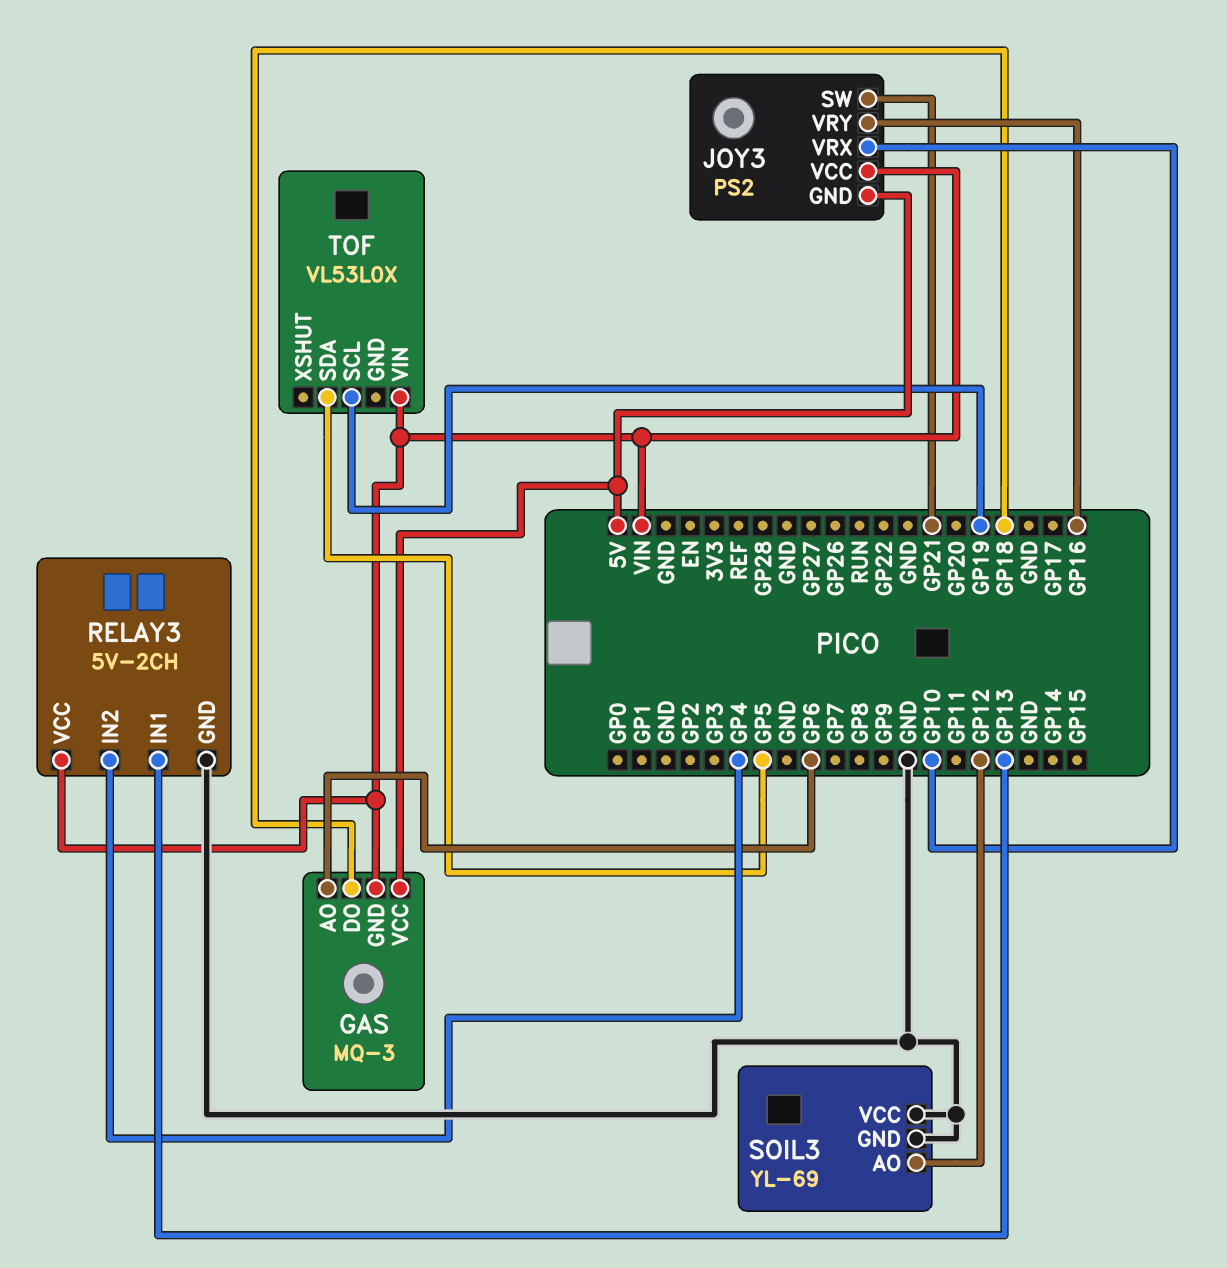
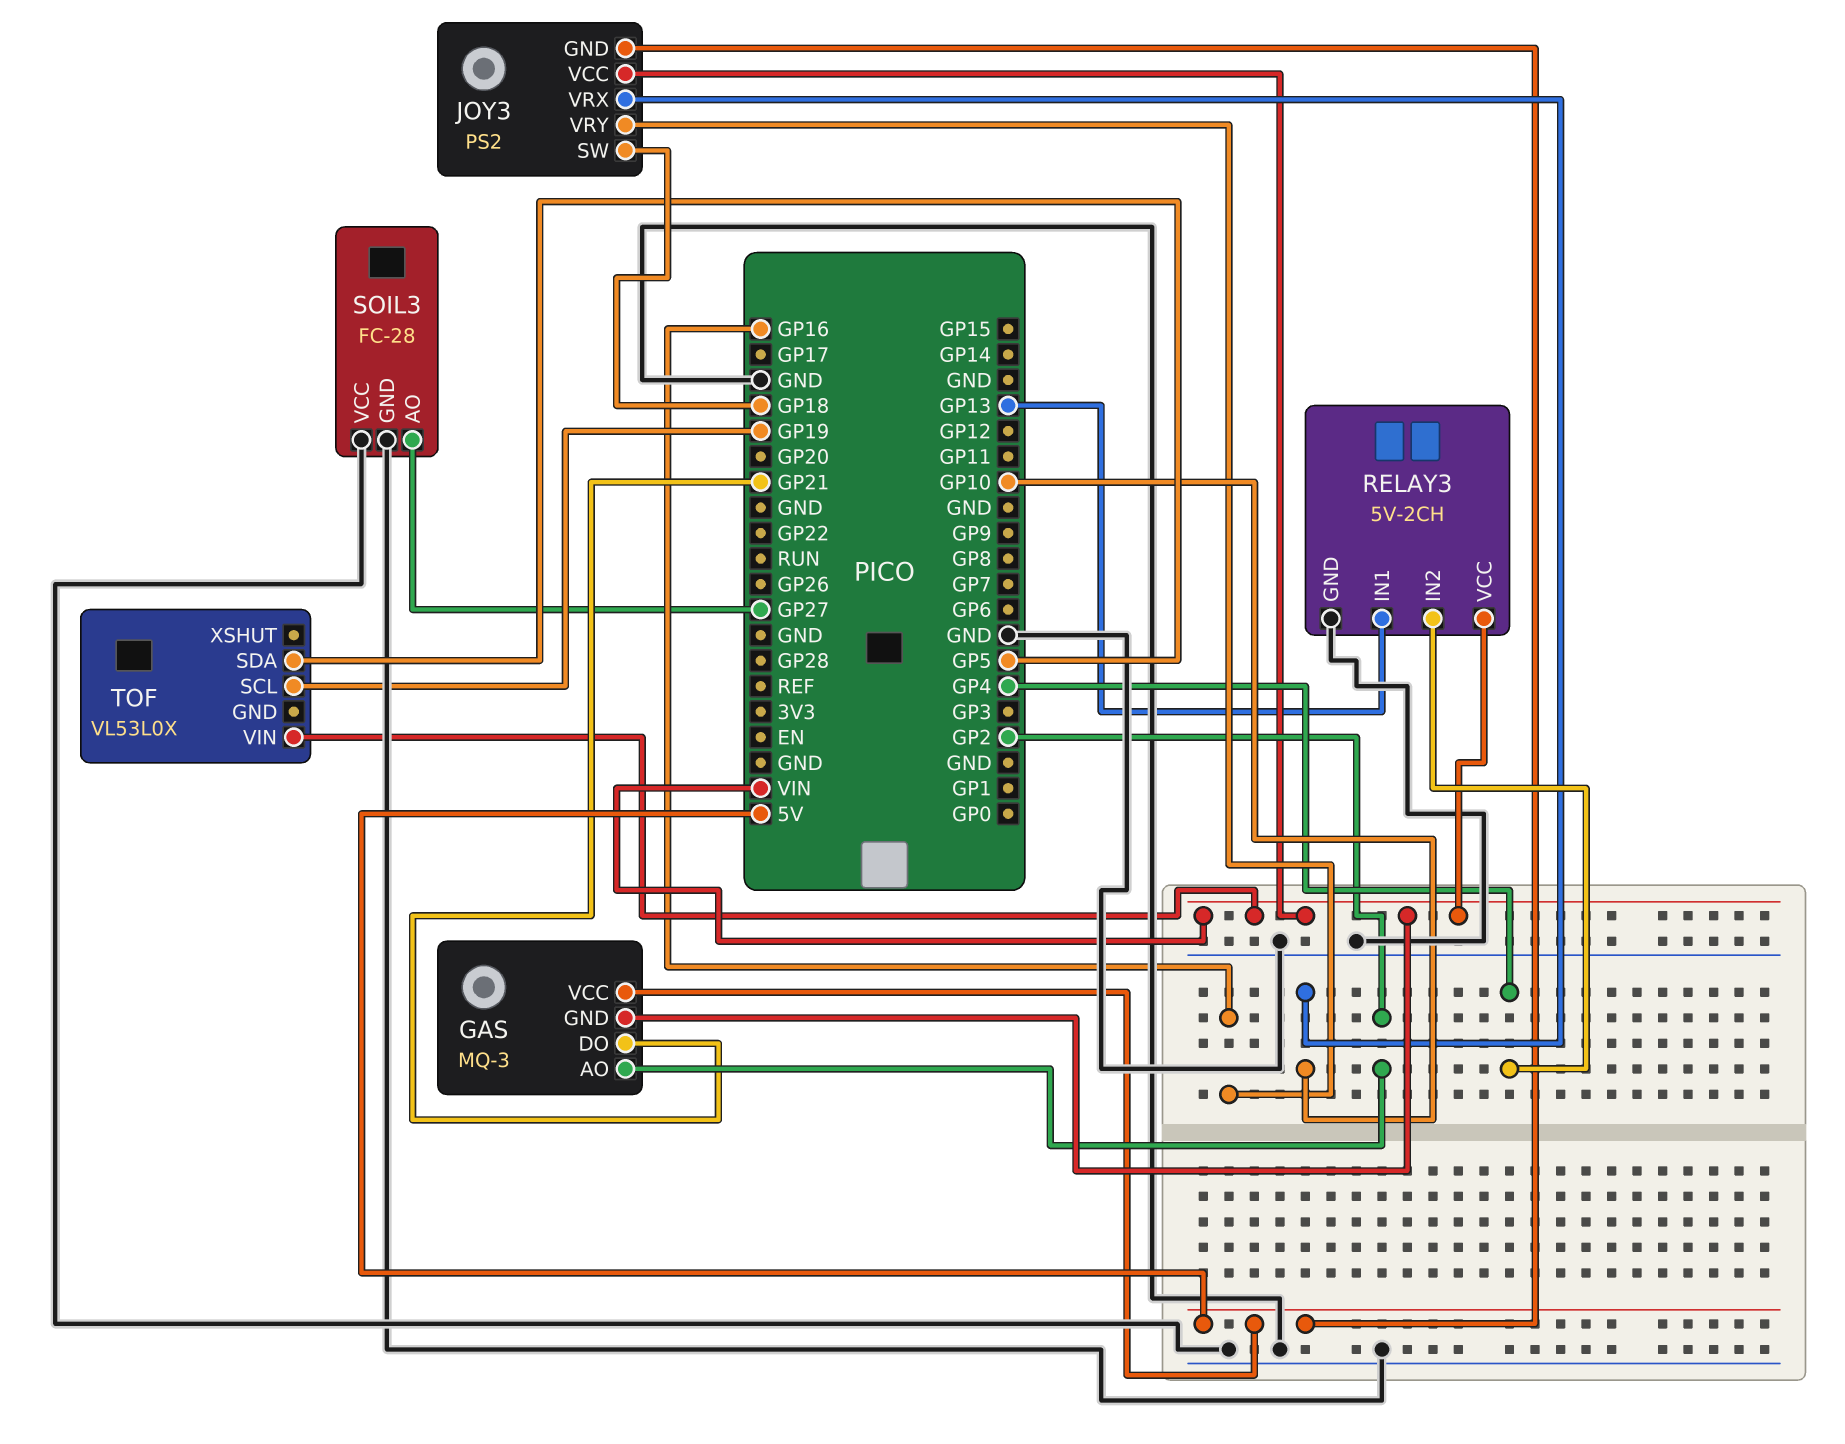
GAS pin AO: GP6 -> GP2
GAS pin DO: GP18 -> GP21
JOY3 pin SW: GP21 -> GP18
SOIL3: YL-69 -> FC-28
SOIL3 pin AO: GP12 -> GP27

